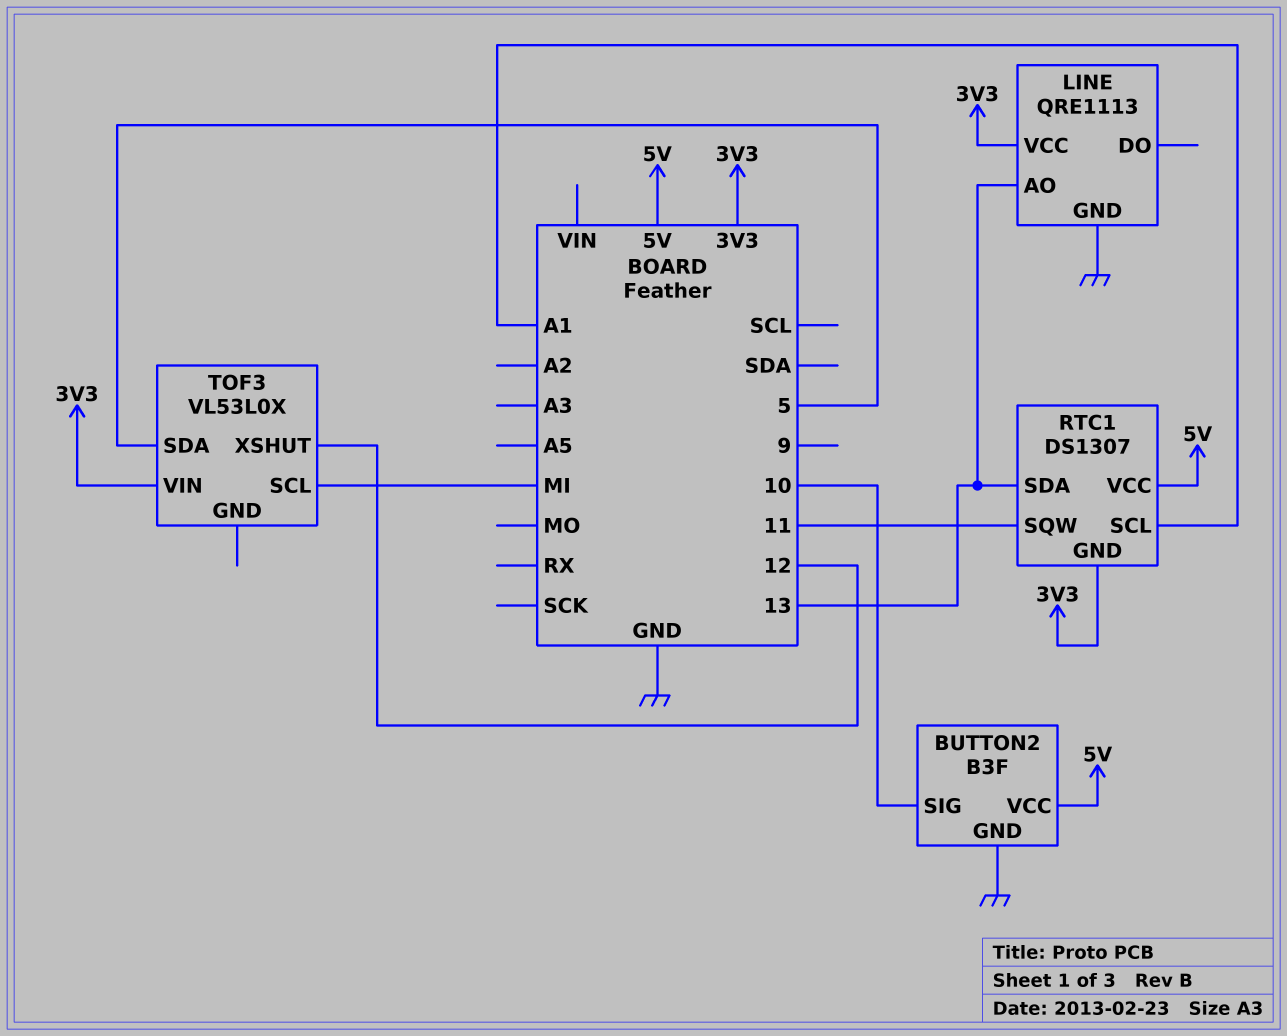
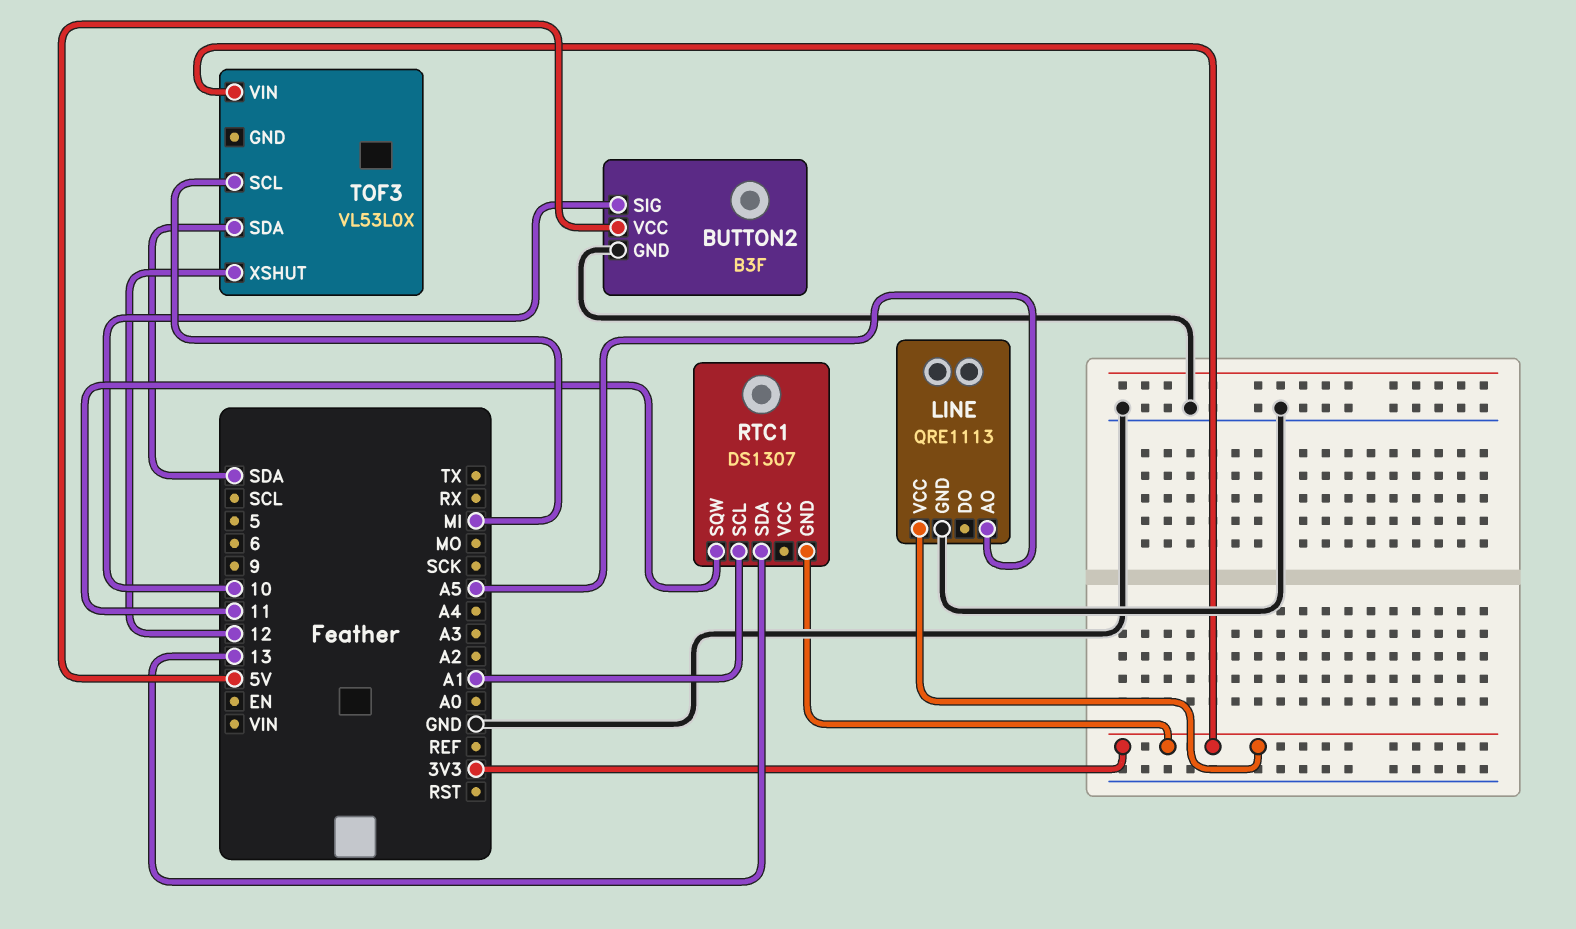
LINE pin AO: 13 -> A5
RTC1 pin VCC: 5V -> none
TOF3 pin SDA: 5 -> SDA

